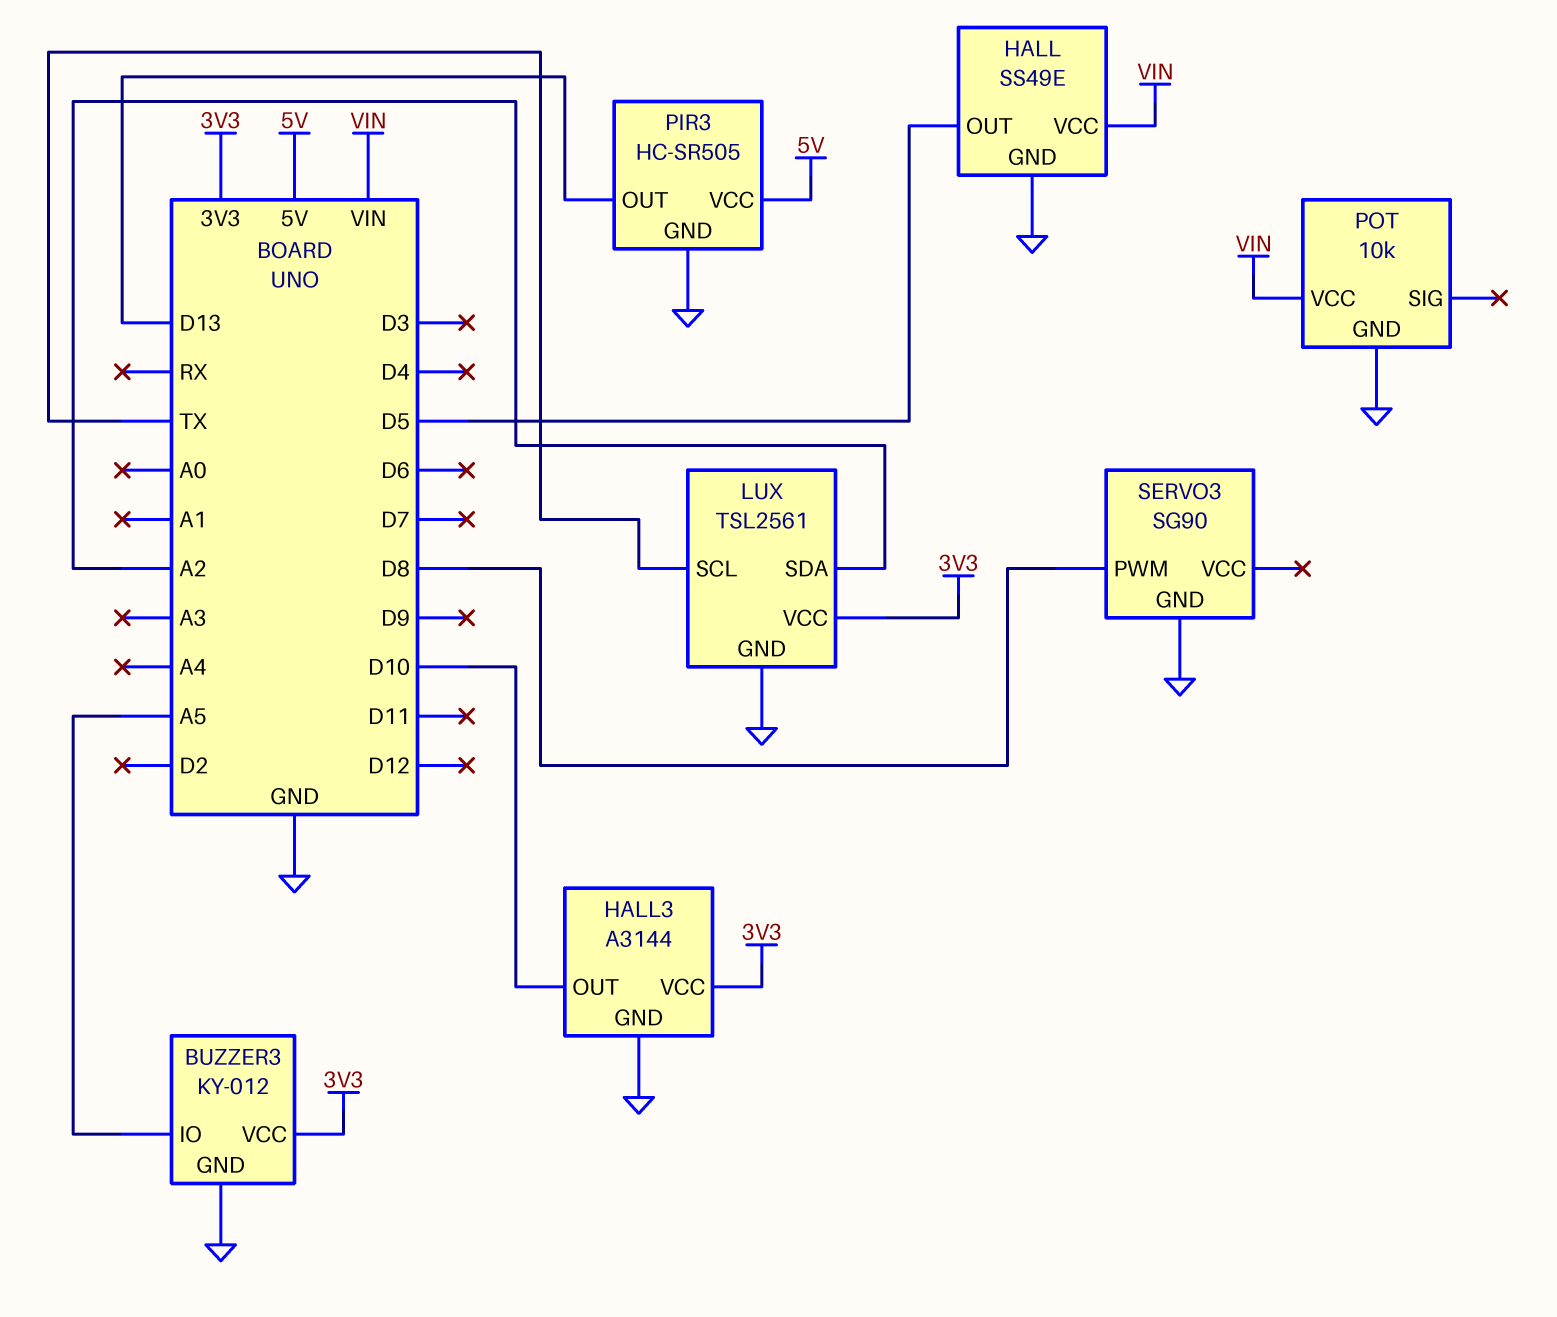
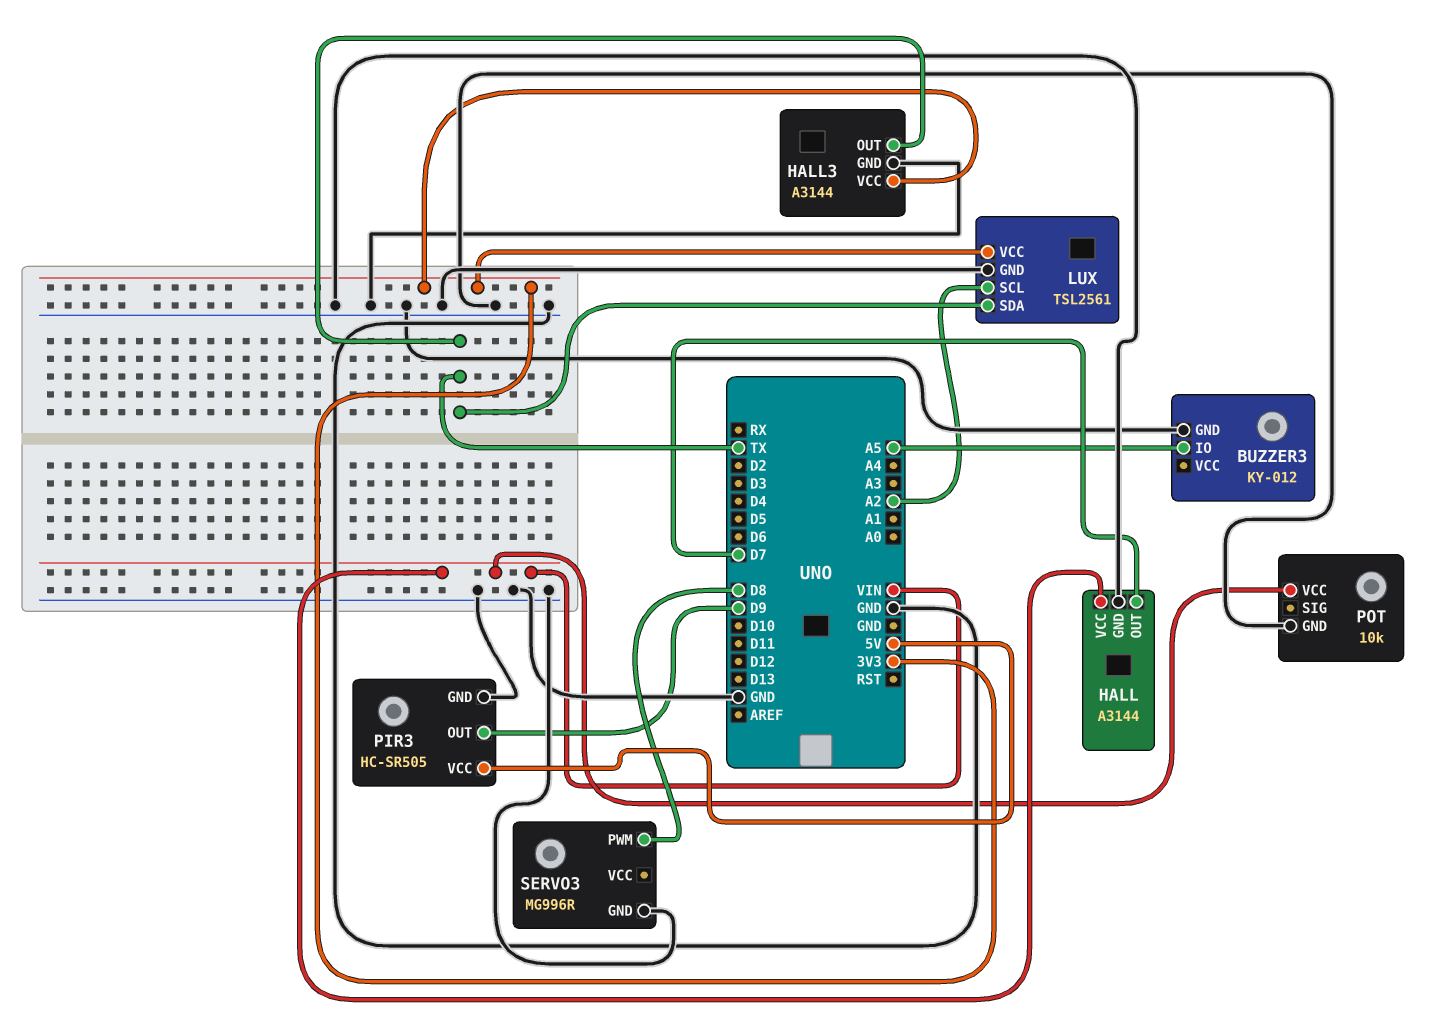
BUZZER3 pin VCC: 3V3 -> none
HALL: SS49E -> A3144
HALL pin OUT: D5 -> D7
HALL3 pin OUT: D10 -> TX
LUX pin SCL: TX -> A2
LUX pin SDA: A2 -> TX
PIR3 pin OUT: D13 -> D9
SERVO3: SG90 -> MG996R

